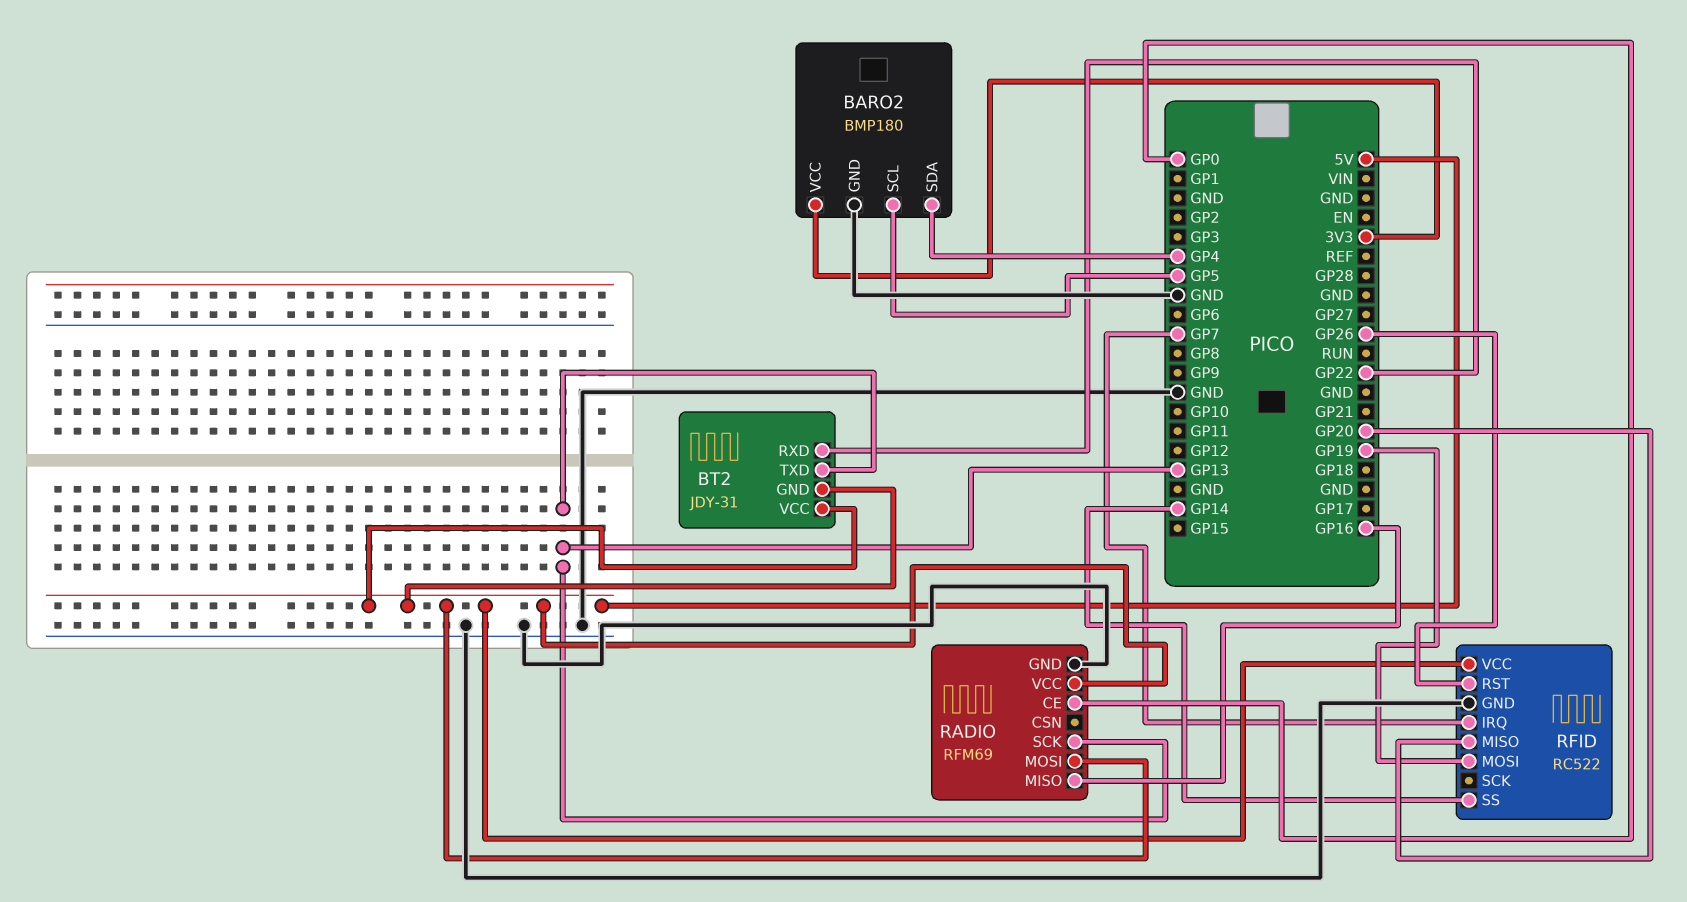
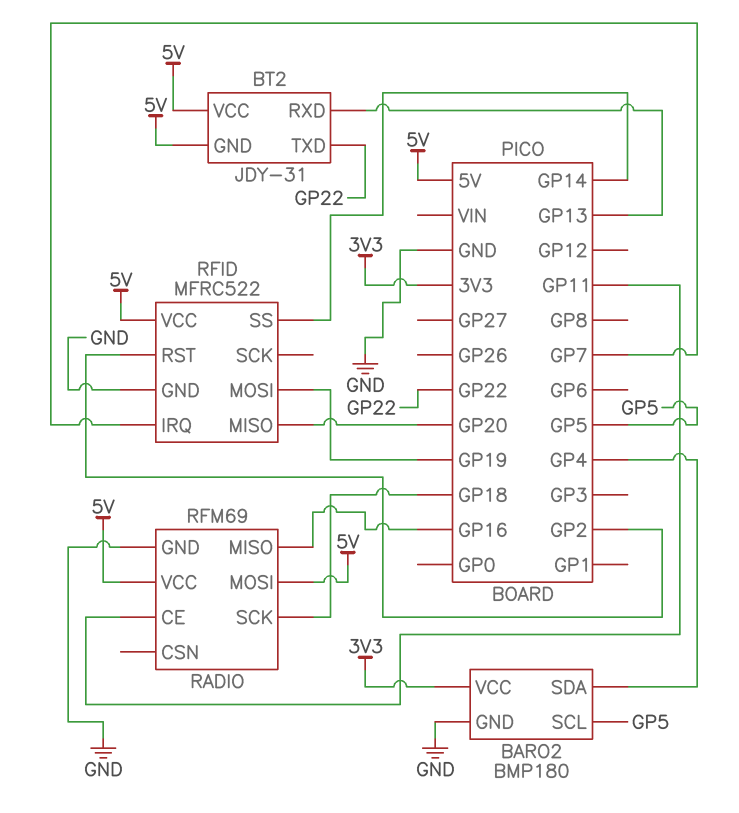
BT2 pin RXD: GP22 -> GP13
BT2 pin TXD: GP13 -> GP22
RADIO pin CE: GP0 -> GP11
RADIO pin SCK: GP13 -> GP18
RFID: RC522 -> MFRC522
RFID pin RST: GP26 -> GP2

